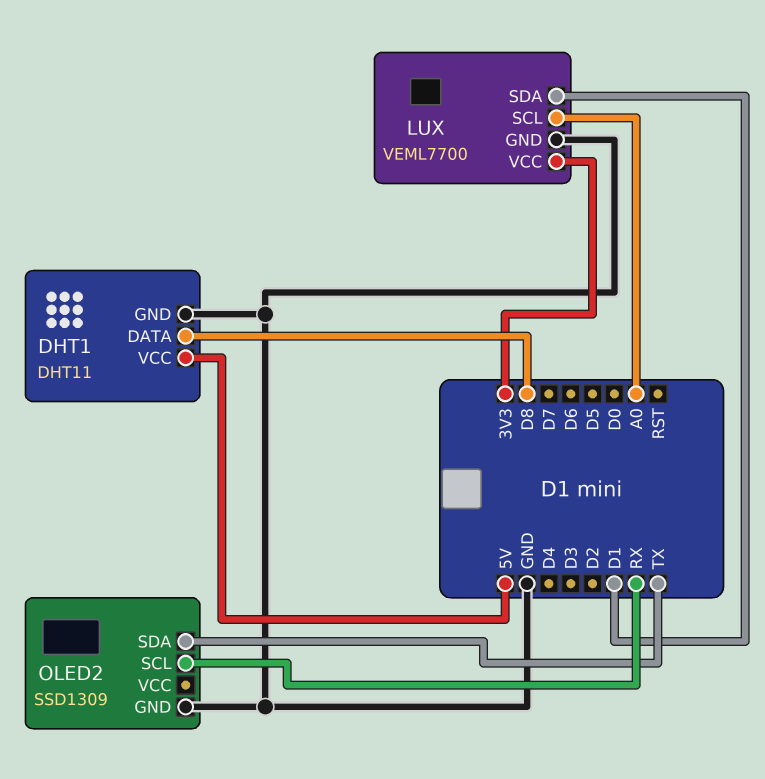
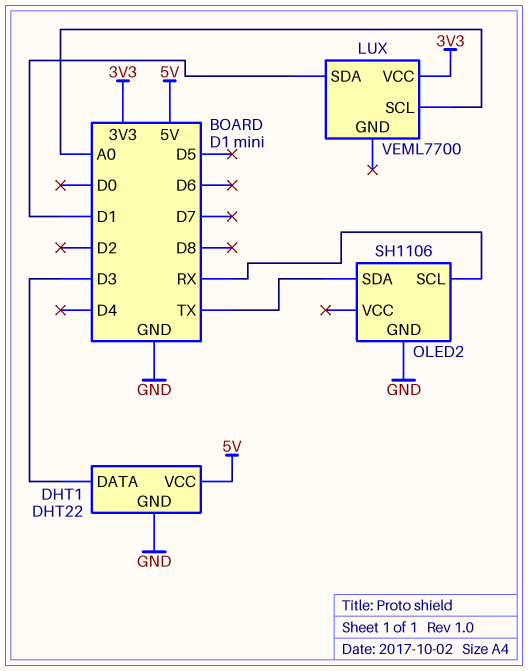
DHT1: DHT11 -> DHT22
DHT1 pin DATA: D8 -> D3
LUX pin GND: GND -> none
OLED2: SSD1309 -> SH1106

